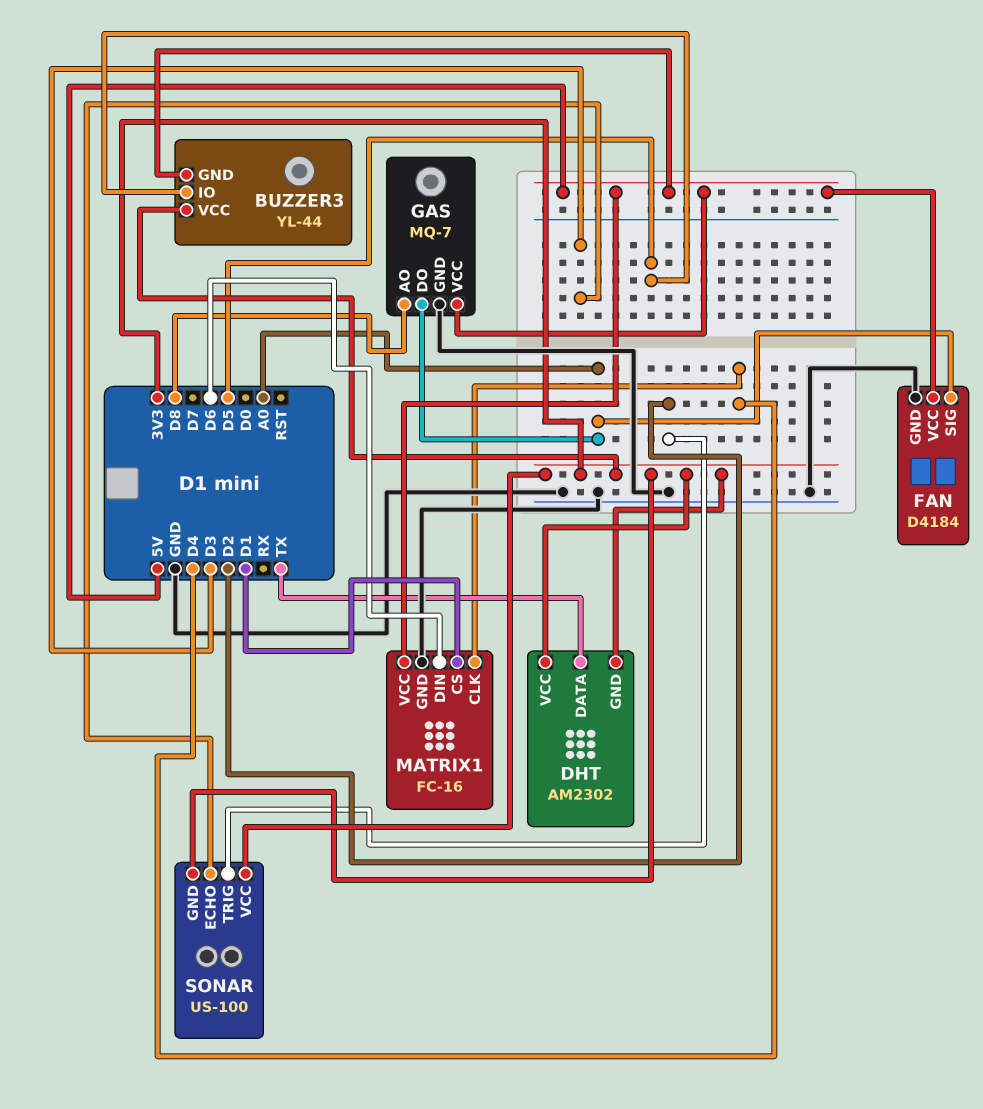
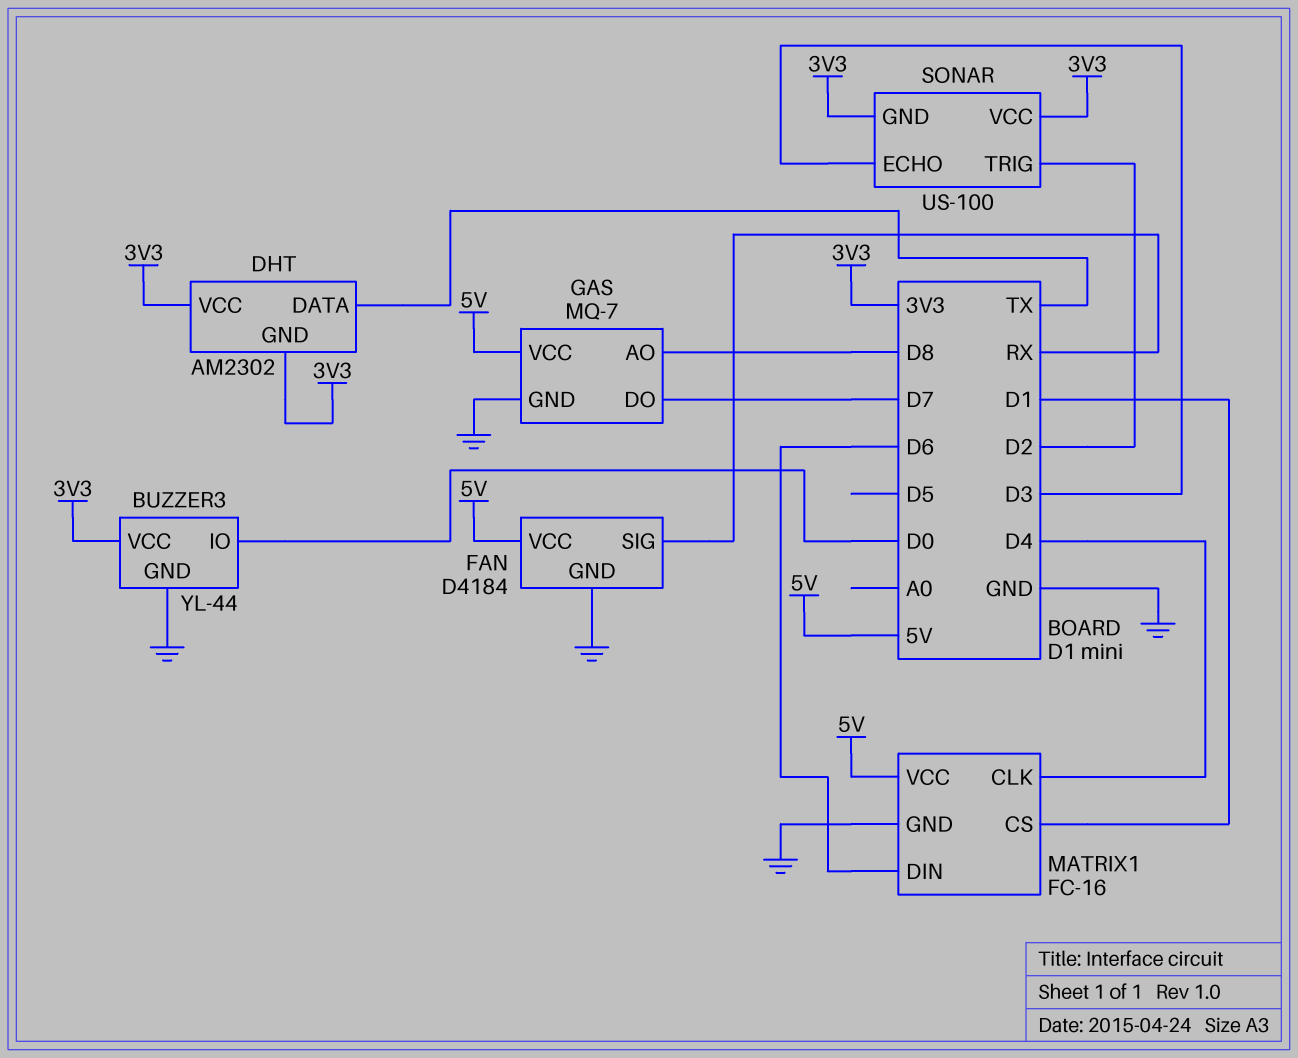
BUZZER3 pin GND: 5V -> GND
BUZZER3 pin IO: D5 -> D0
FAN pin SIG: A0 -> RX
GAS pin DO: A0 -> D7

